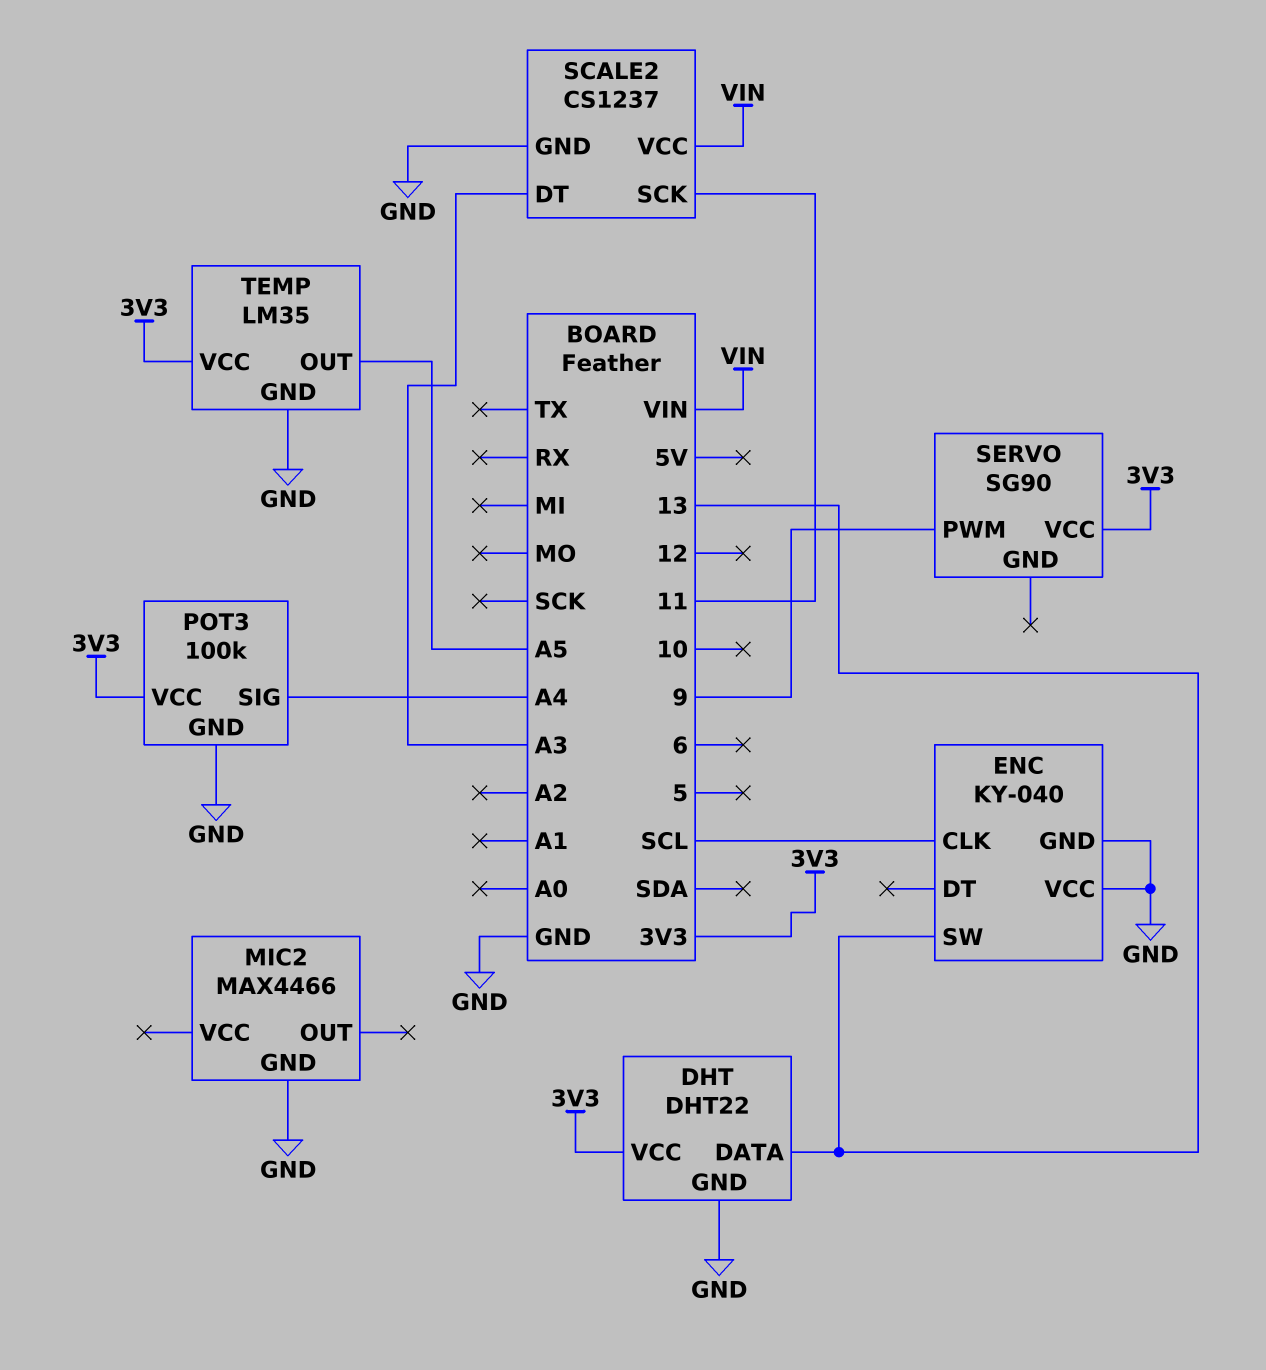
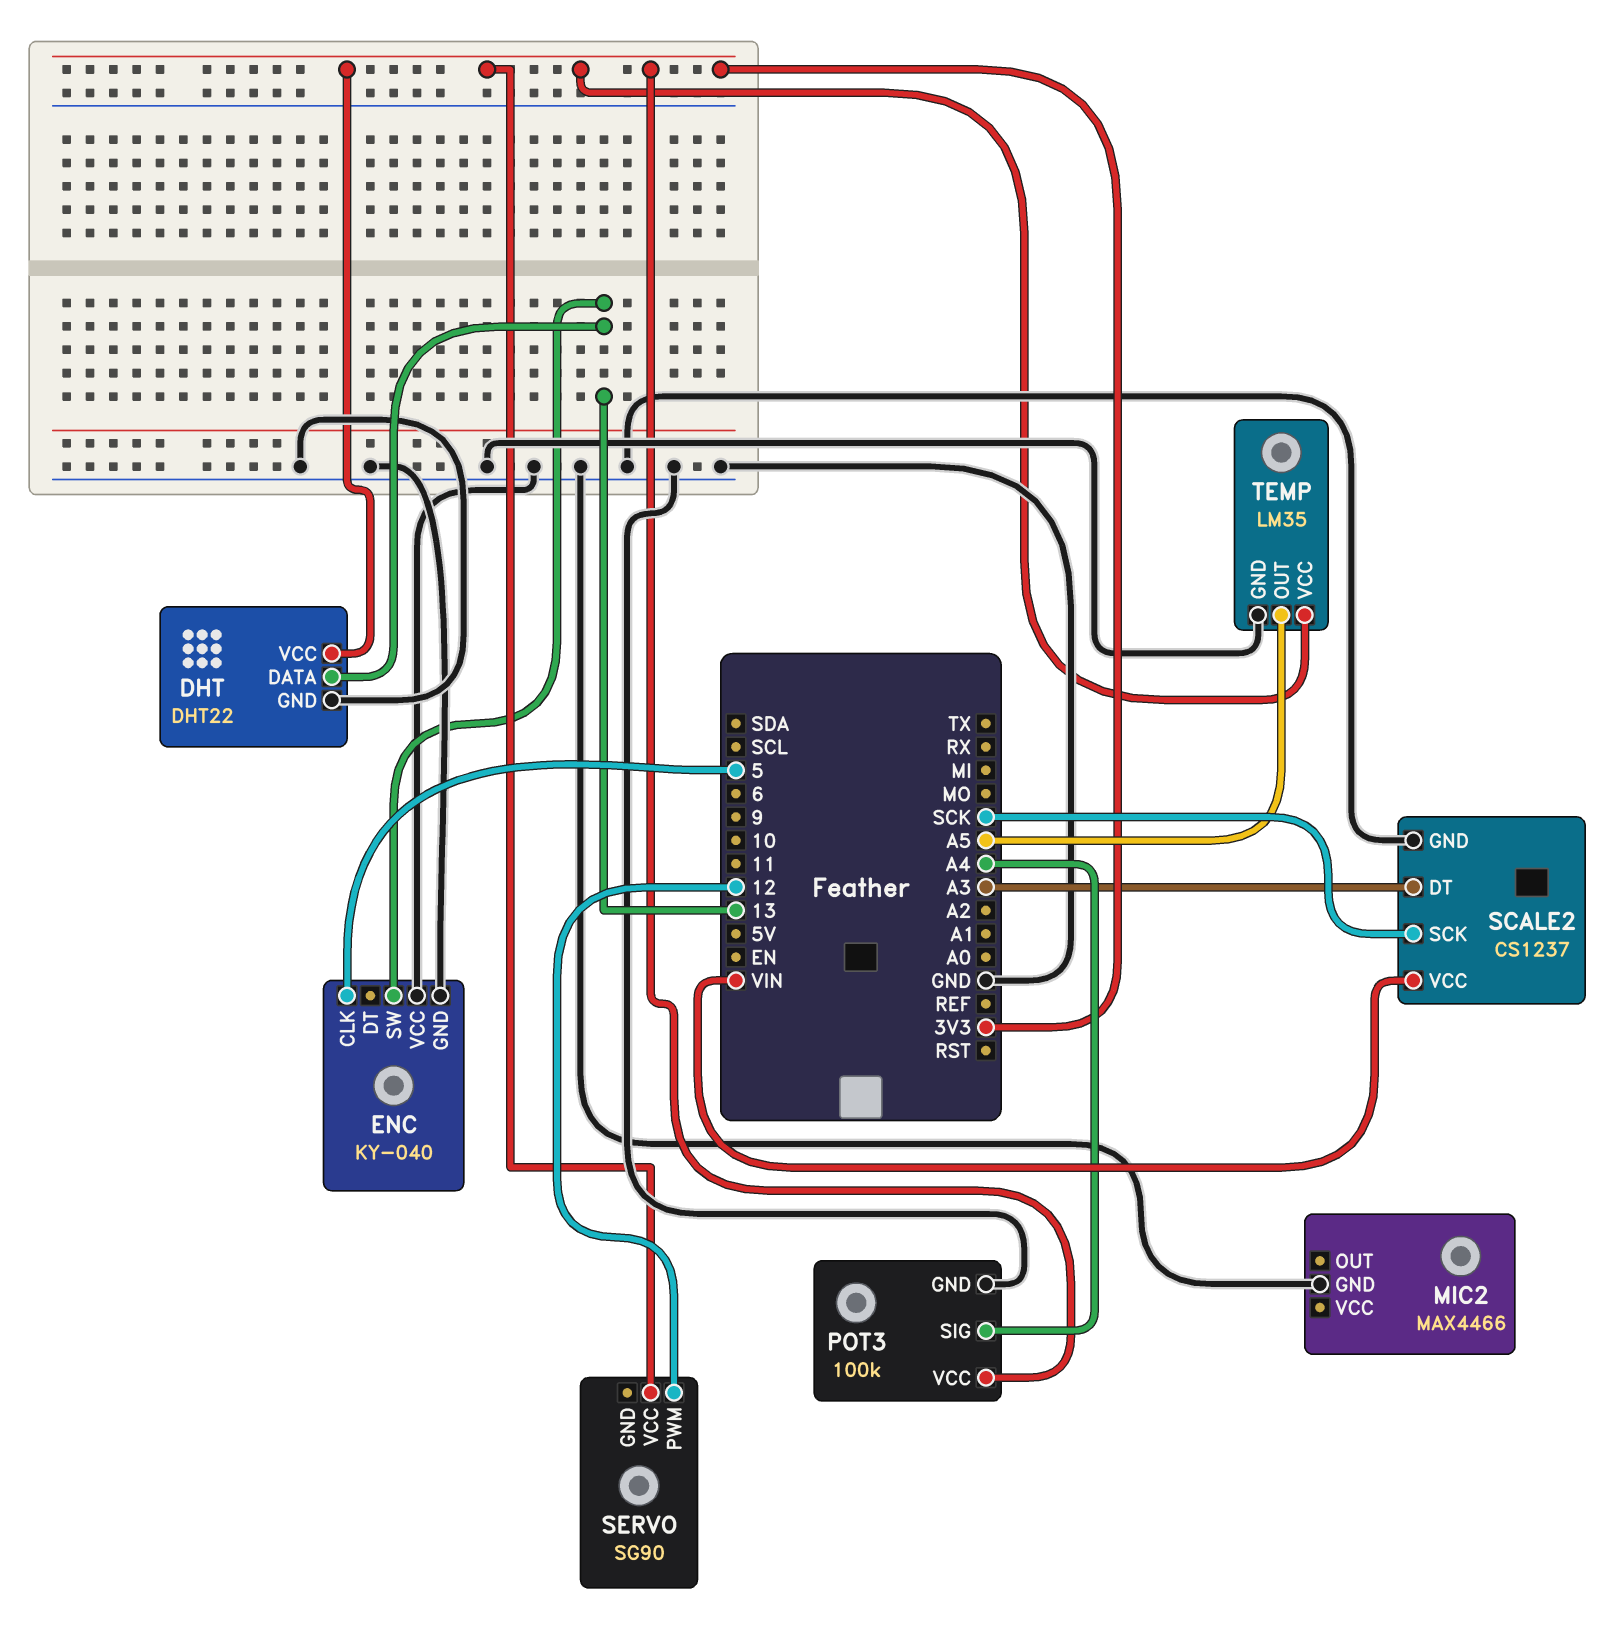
ENC pin CLK: SCL -> 5
SCALE2 pin SCK: 11 -> SCK
SERVO pin PWM: 9 -> 12

